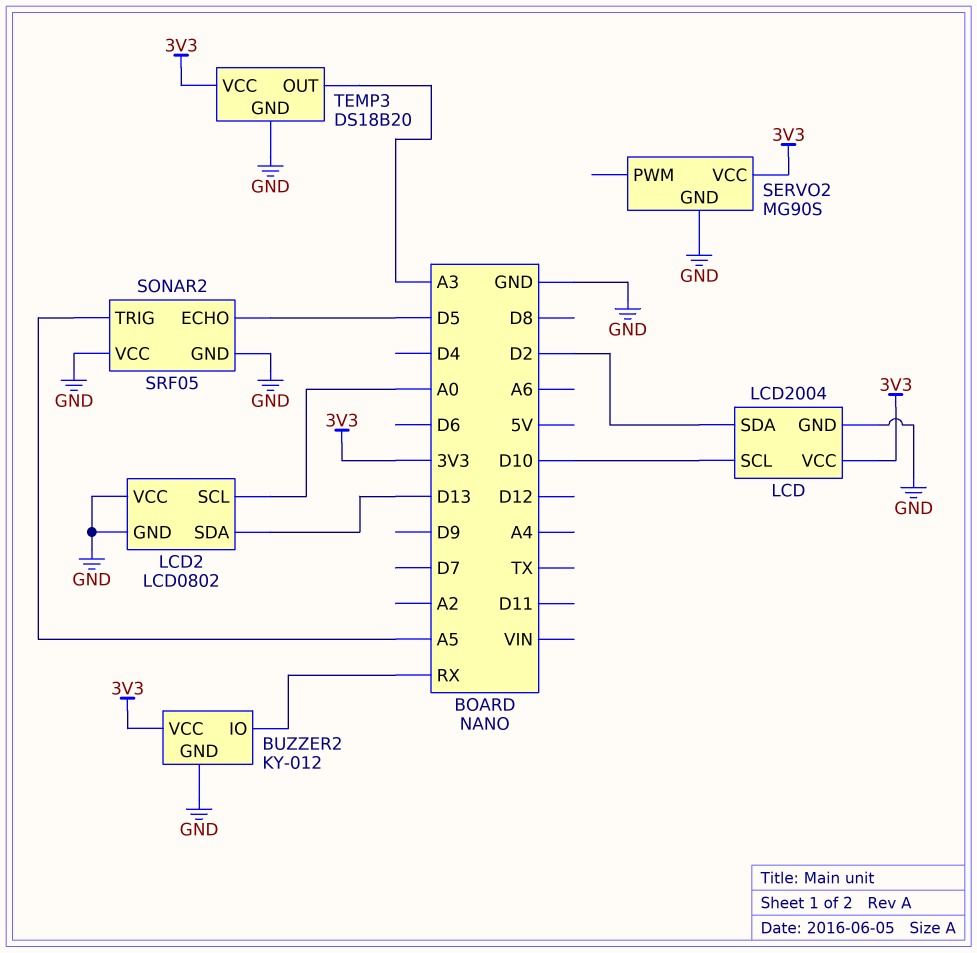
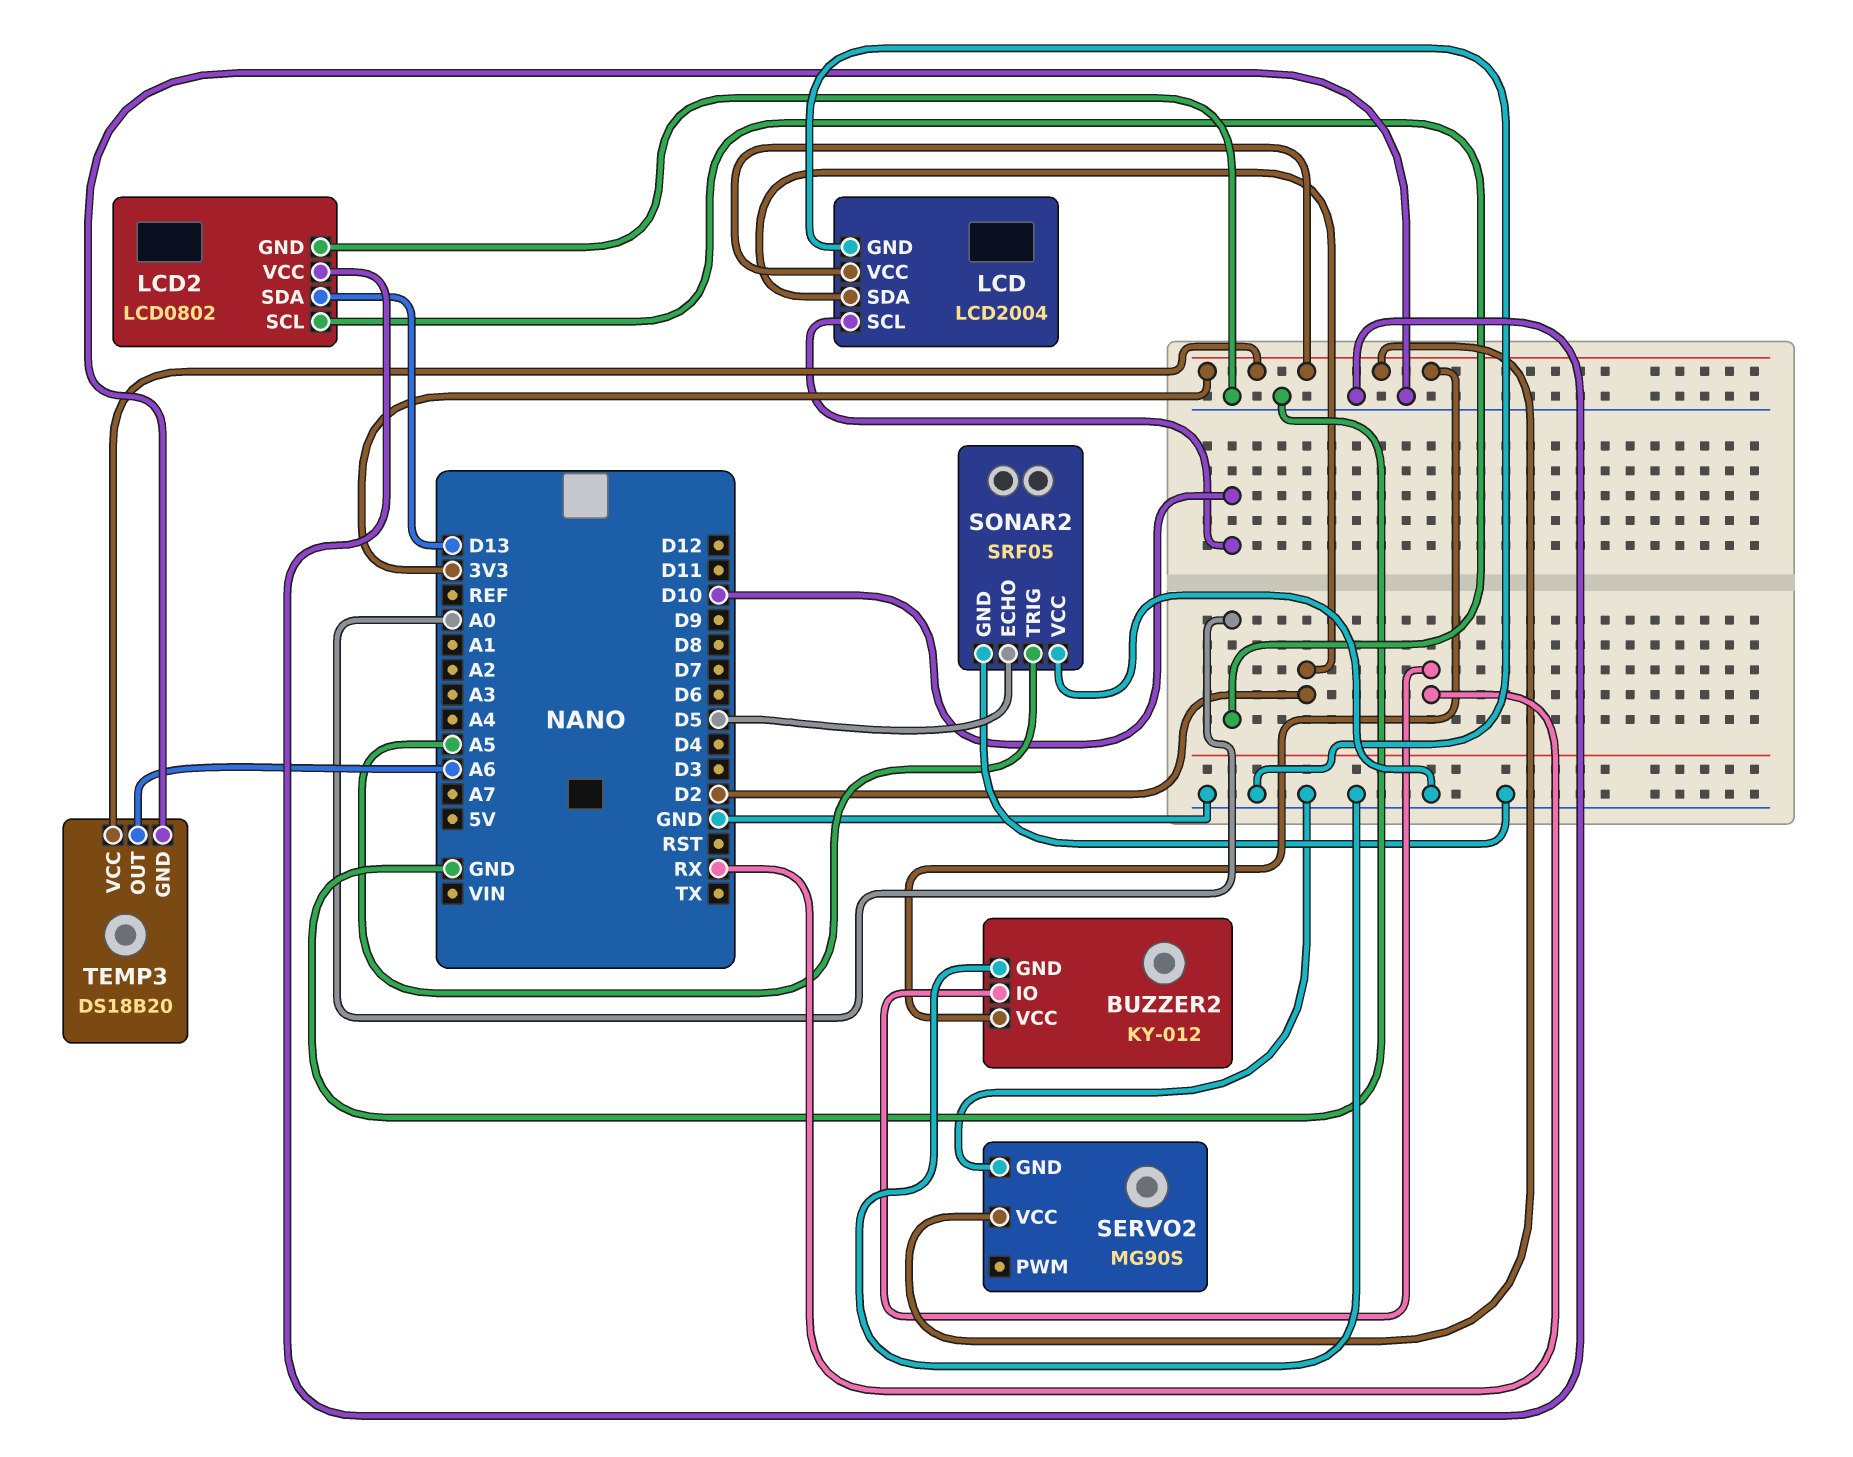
TEMP3 pin OUT: A3 -> A6

